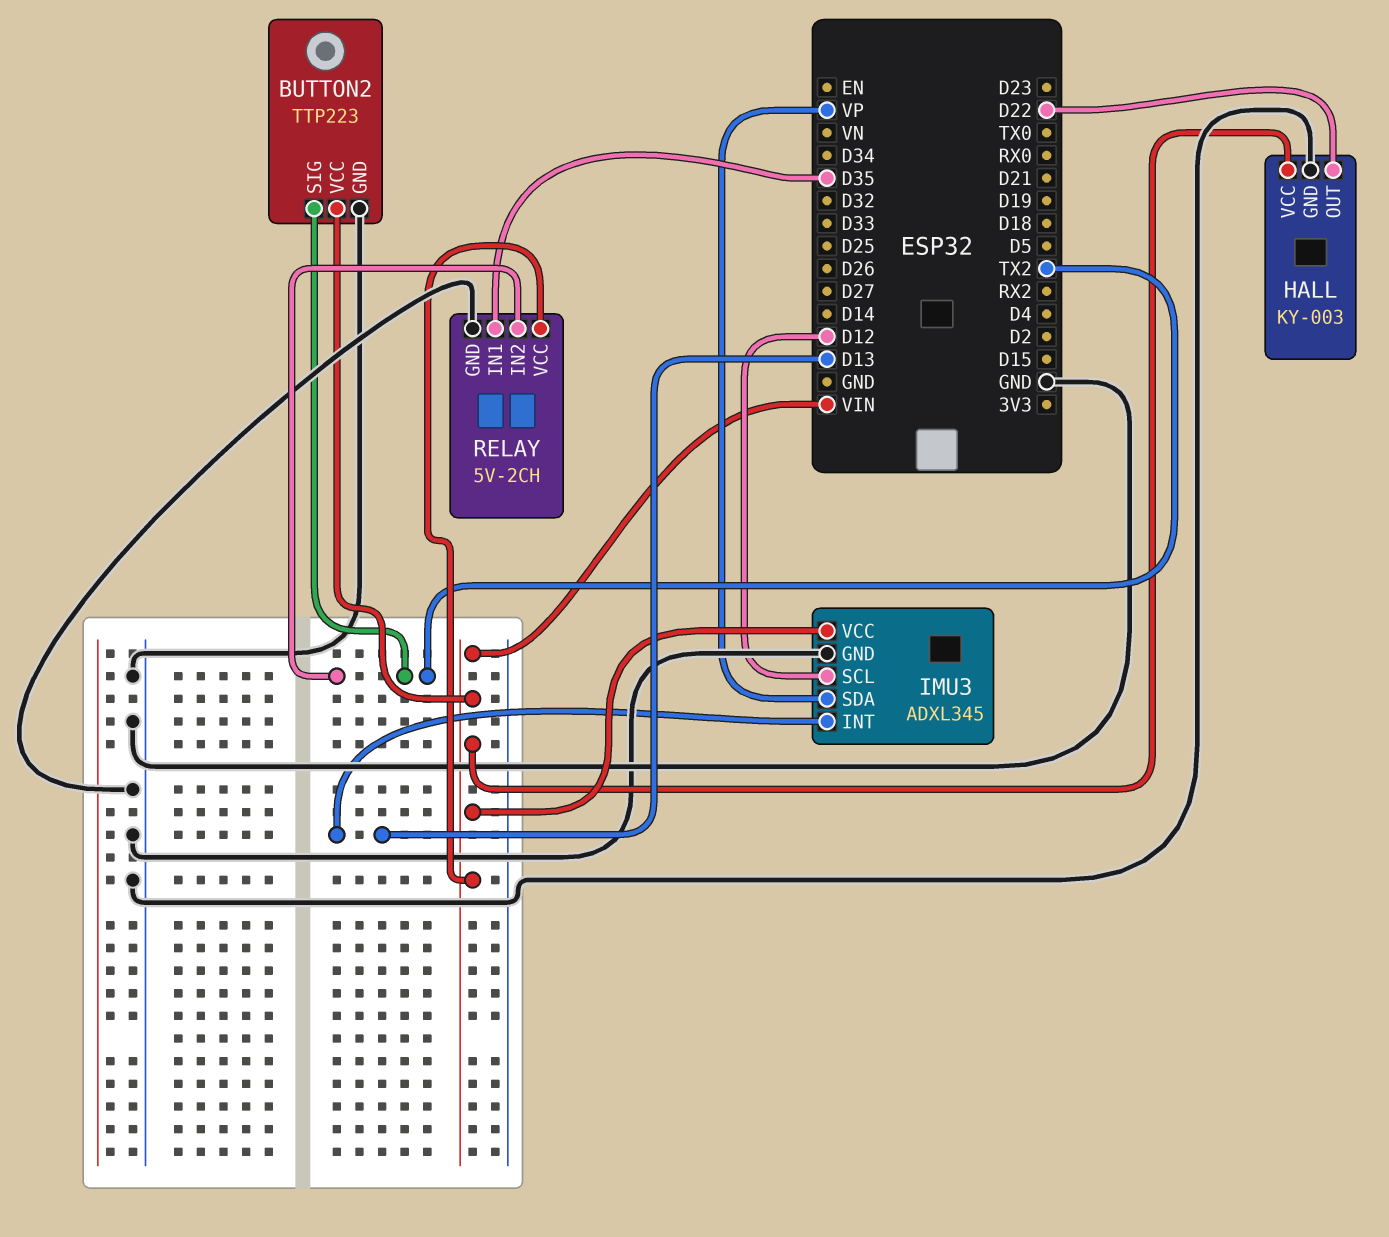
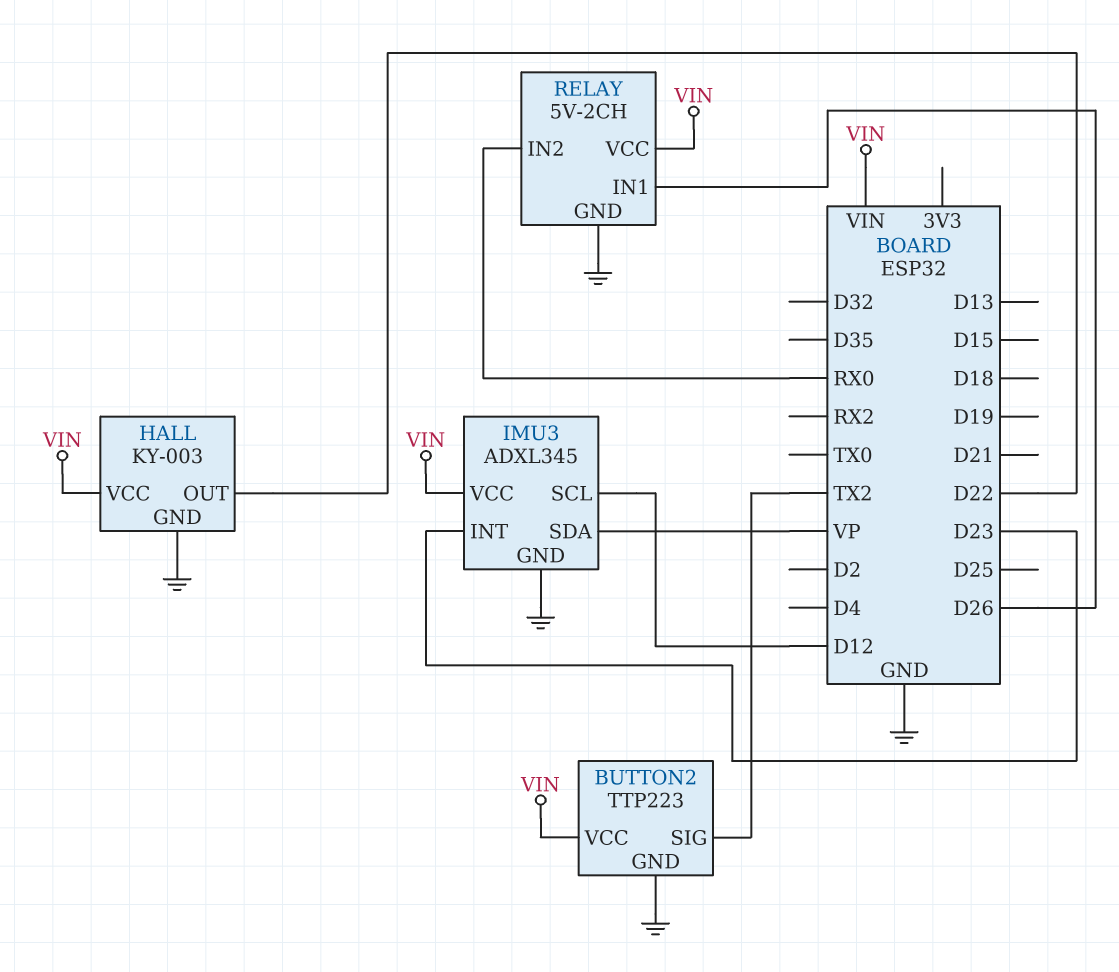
IMU3 pin INT: D13 -> D23
RELAY pin IN1: D35 -> D26
RELAY pin IN2: TX2 -> RX0

